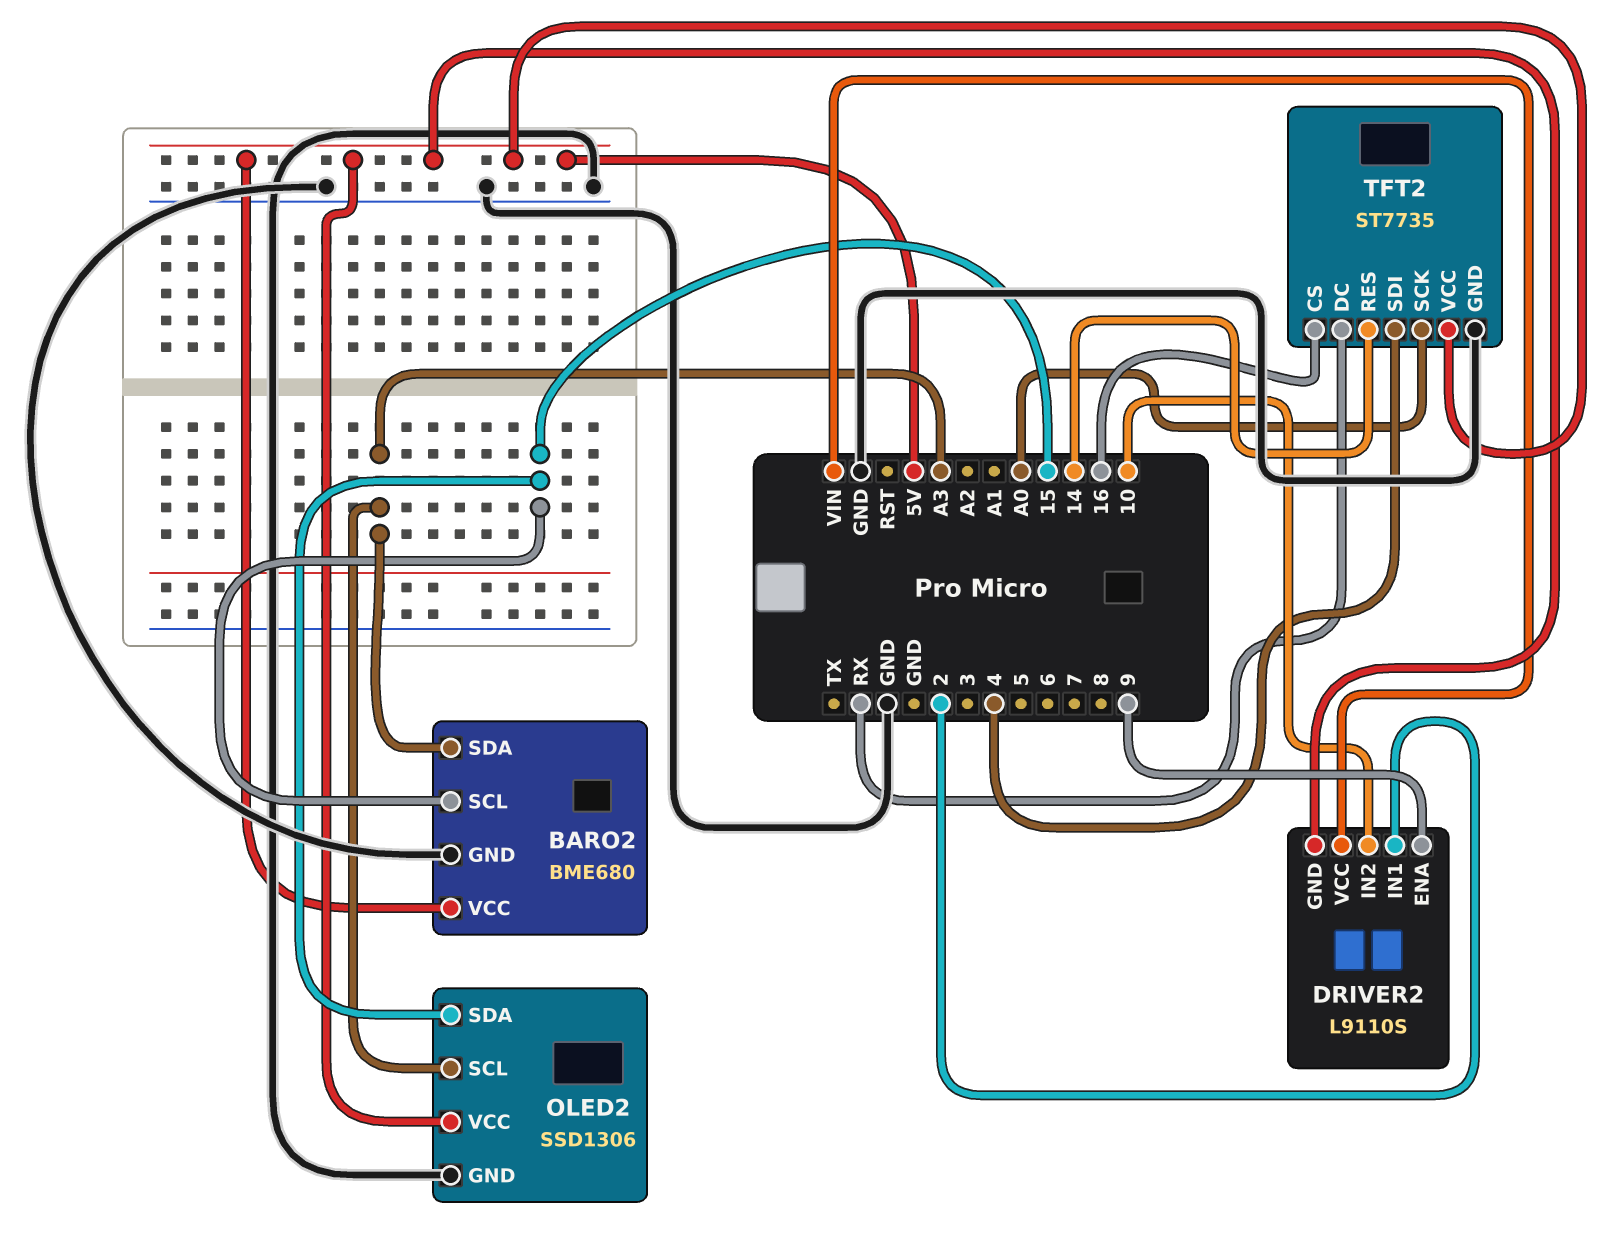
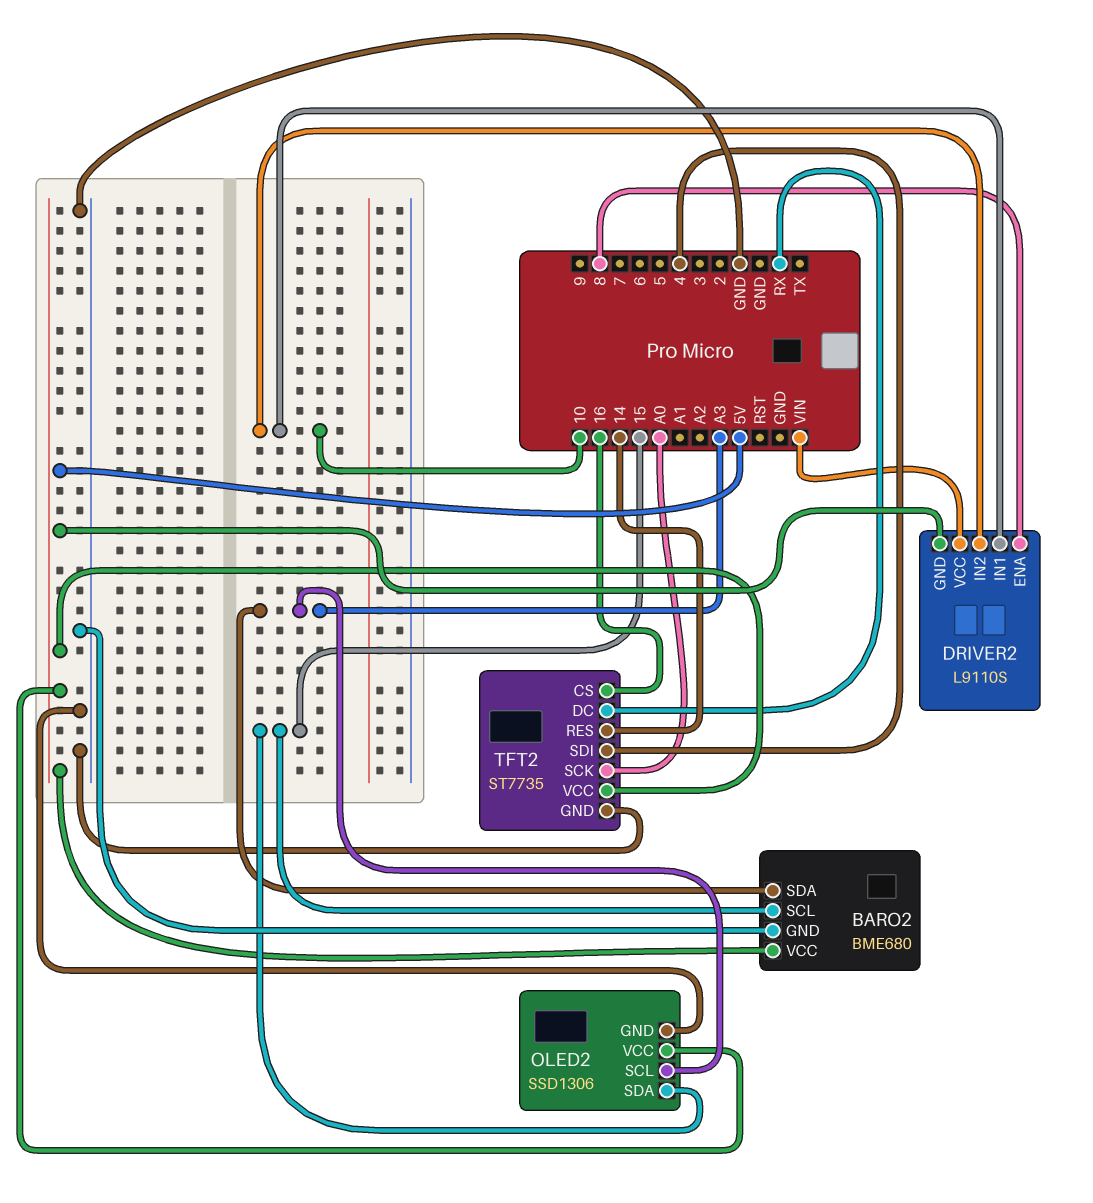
DRIVER2 pin ENA: 9 -> 8
DRIVER2 pin IN1: 2 -> 10

